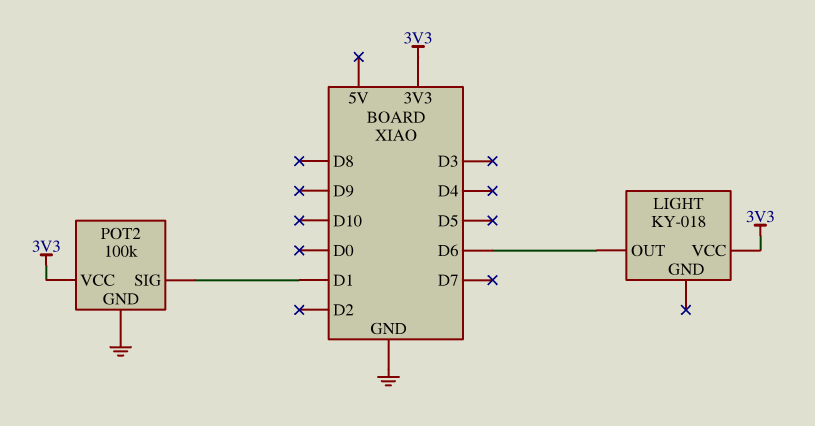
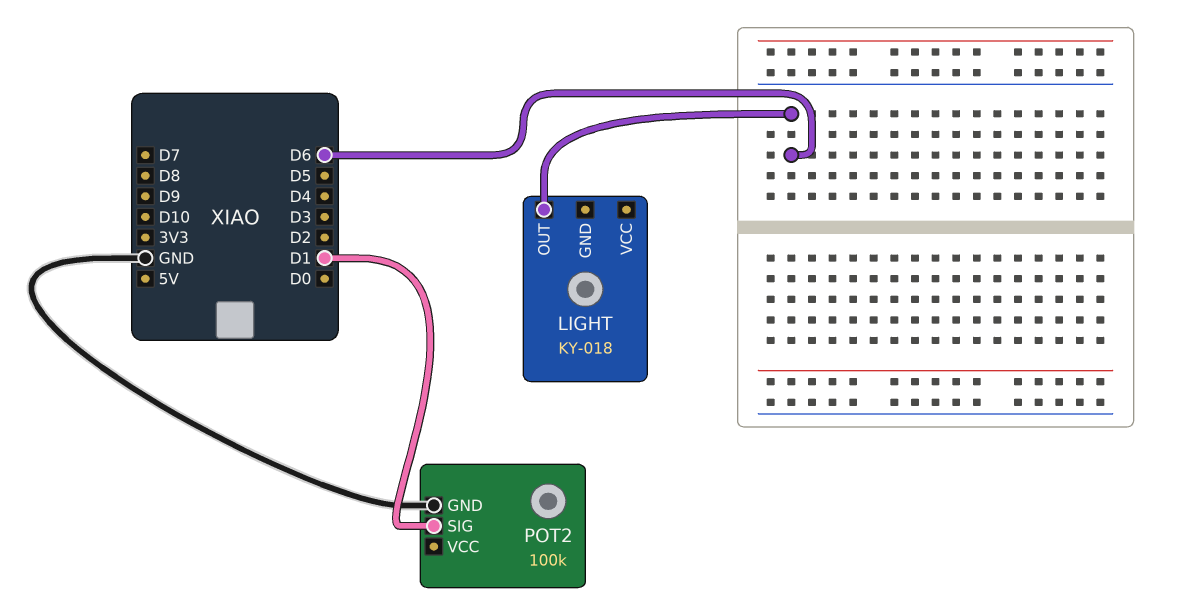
LIGHT pin VCC: 3V3 -> none
POT2 pin VCC: 3V3 -> none

